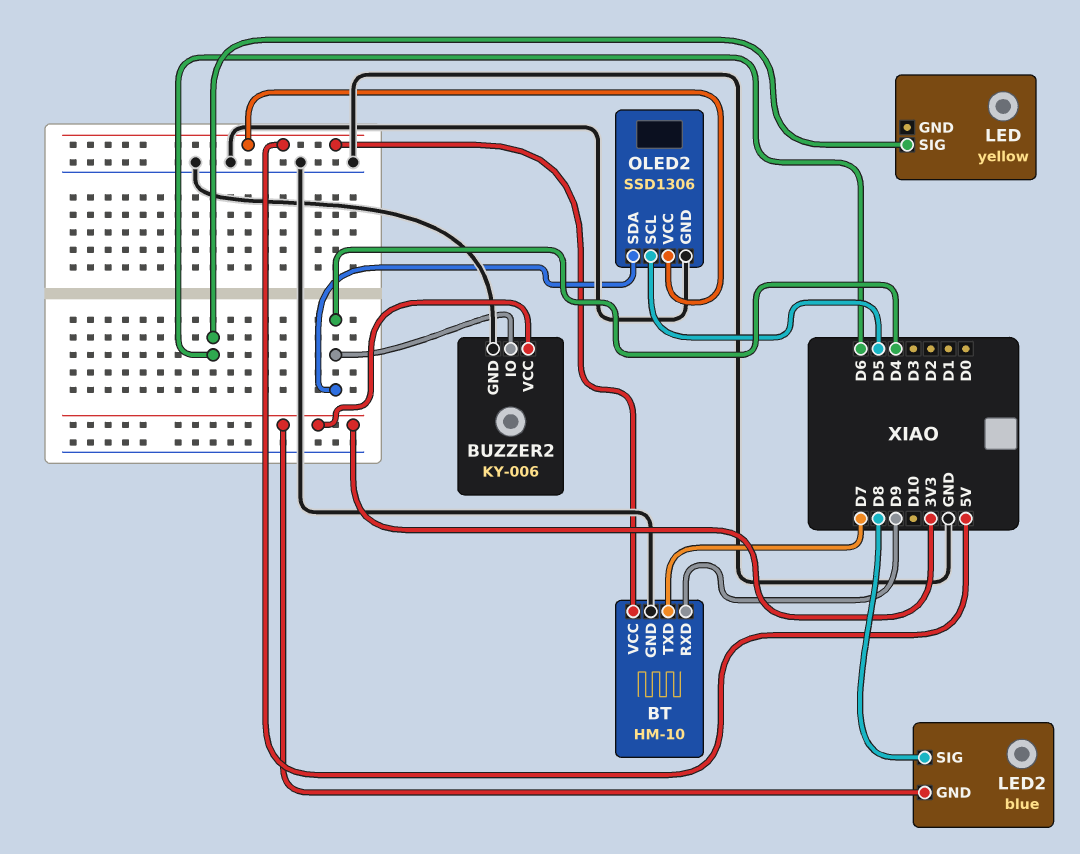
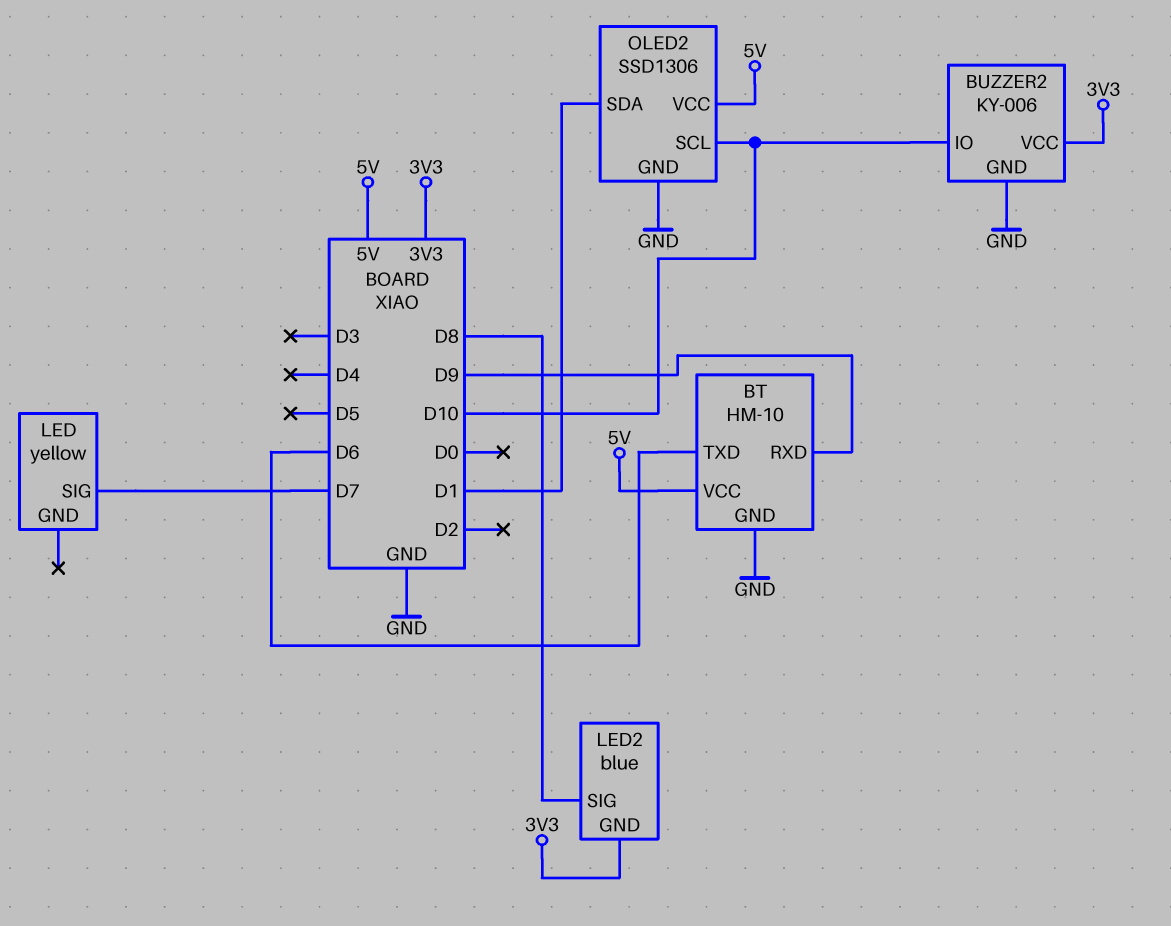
BT pin TXD: D7 -> D6
BUZZER2 pin IO: D4 -> D10
LED pin SIG: D6 -> D7
OLED2 pin SCL: D5 -> D10
OLED2 pin SDA: D4 -> D1

